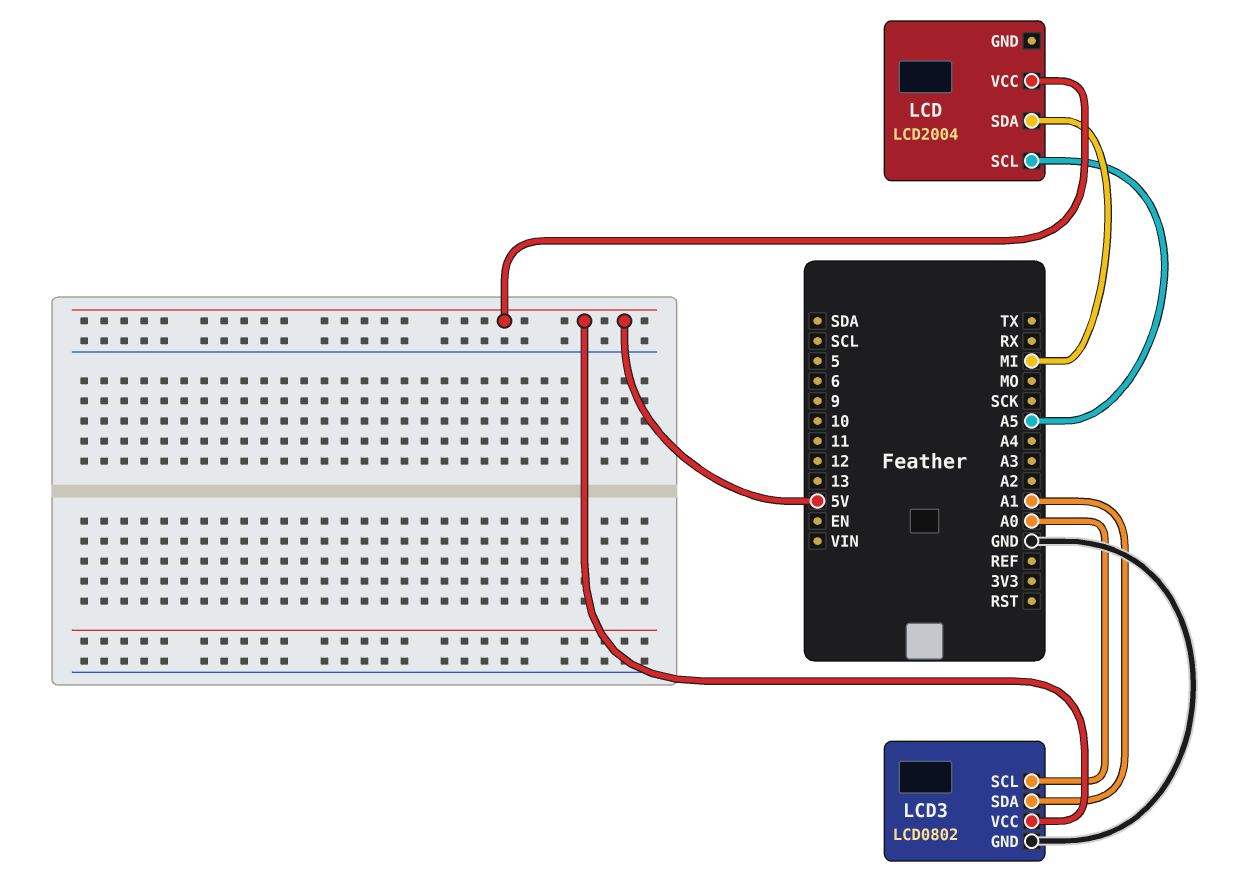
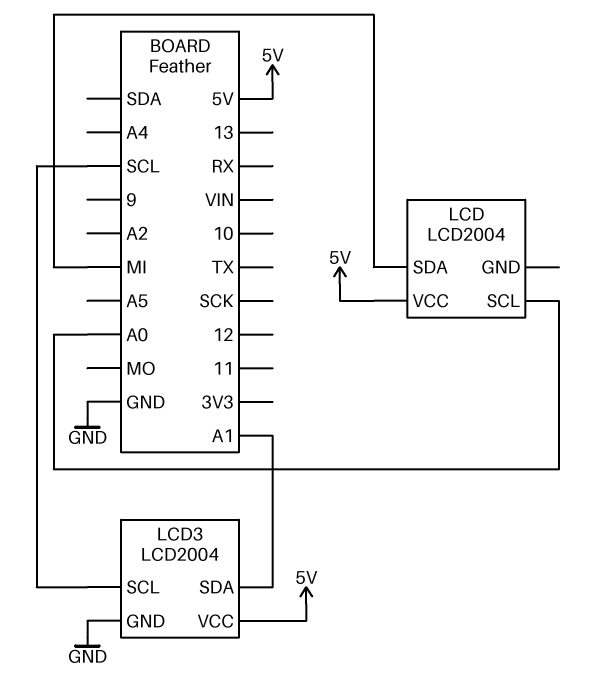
LCD pin SCL: A5 -> A0
LCD3: LCD0802 -> LCD2004
LCD3 pin SCL: A0 -> SCL

